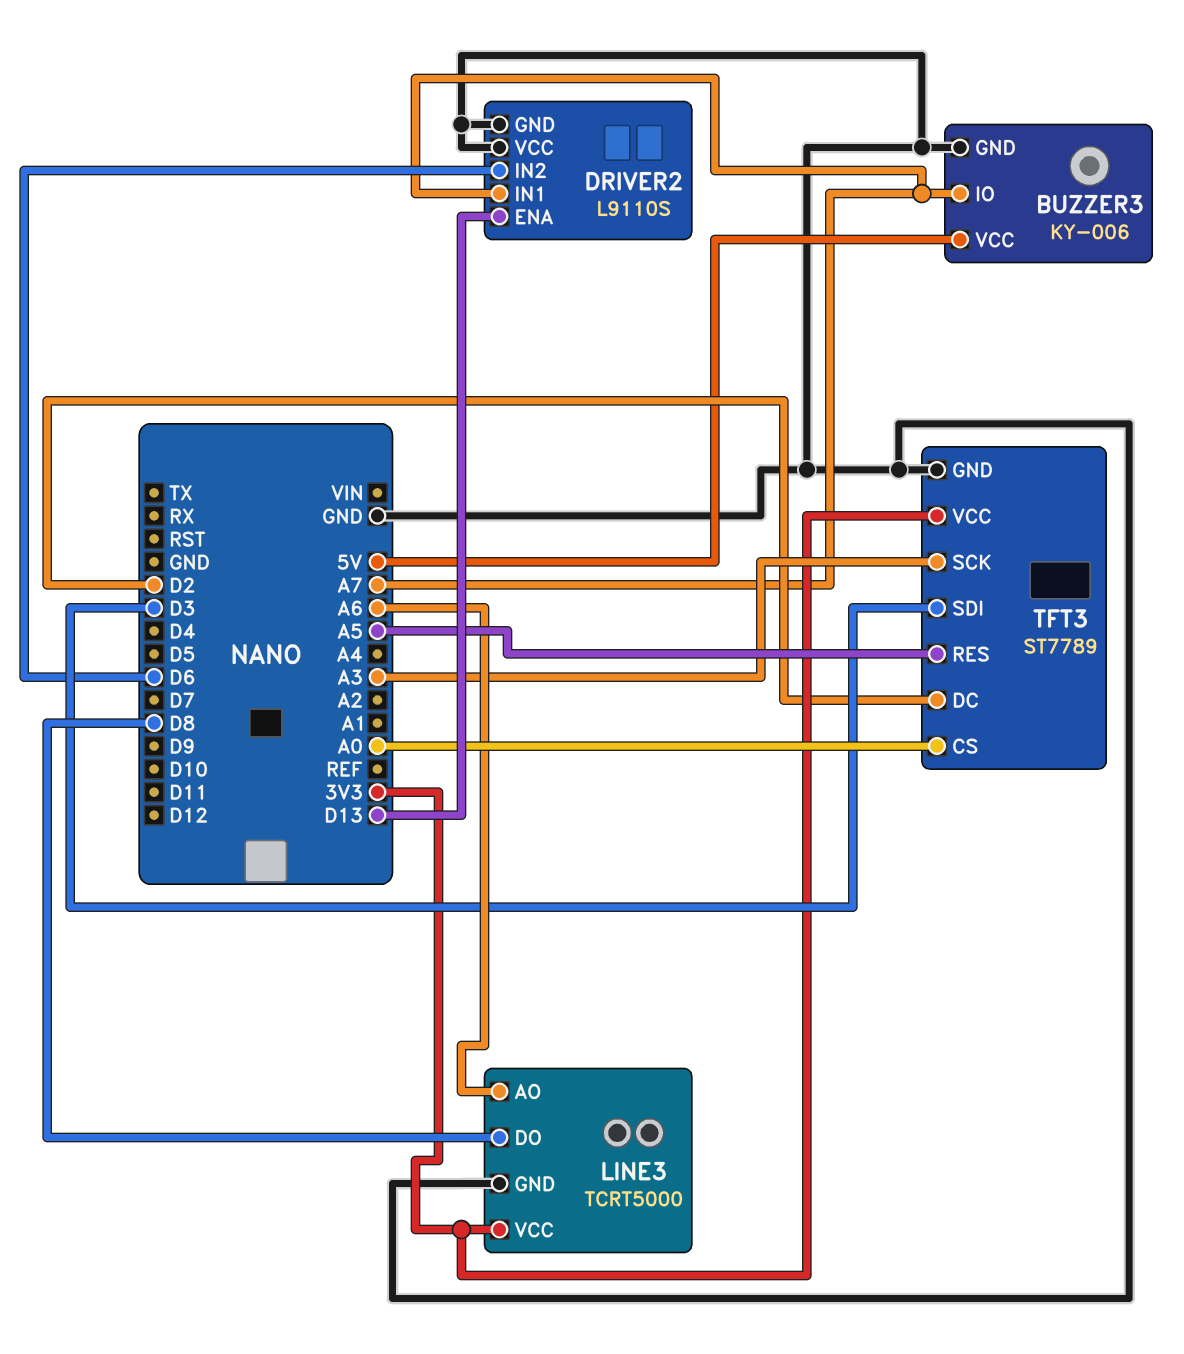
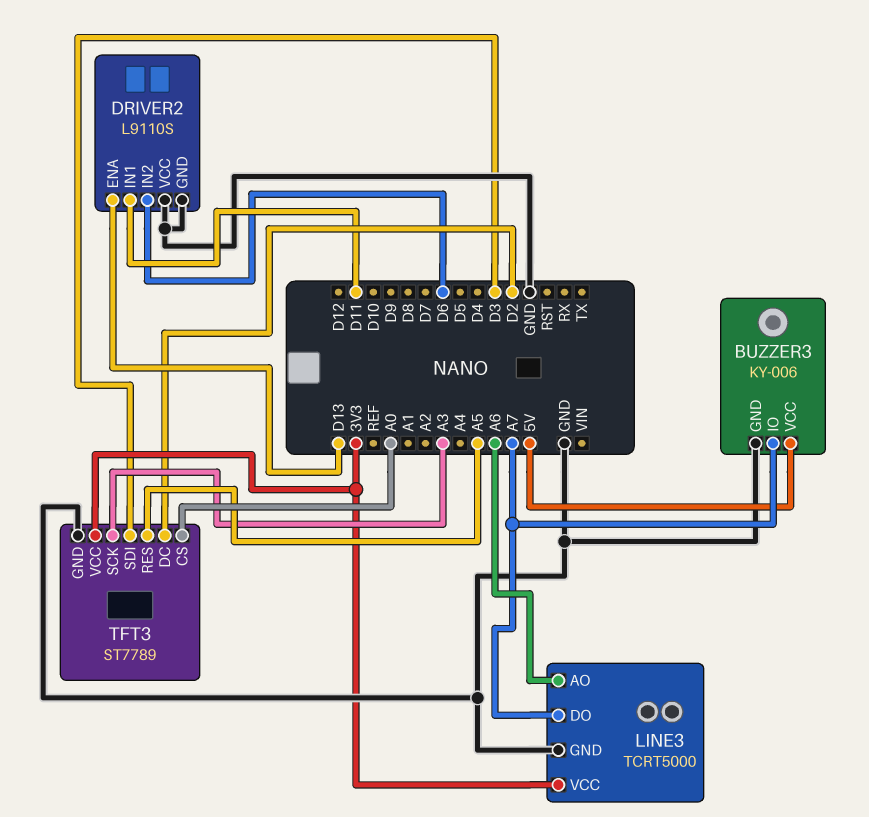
DRIVER2 pin IN1: A7 -> D11
LINE3 pin DO: D8 -> A7

